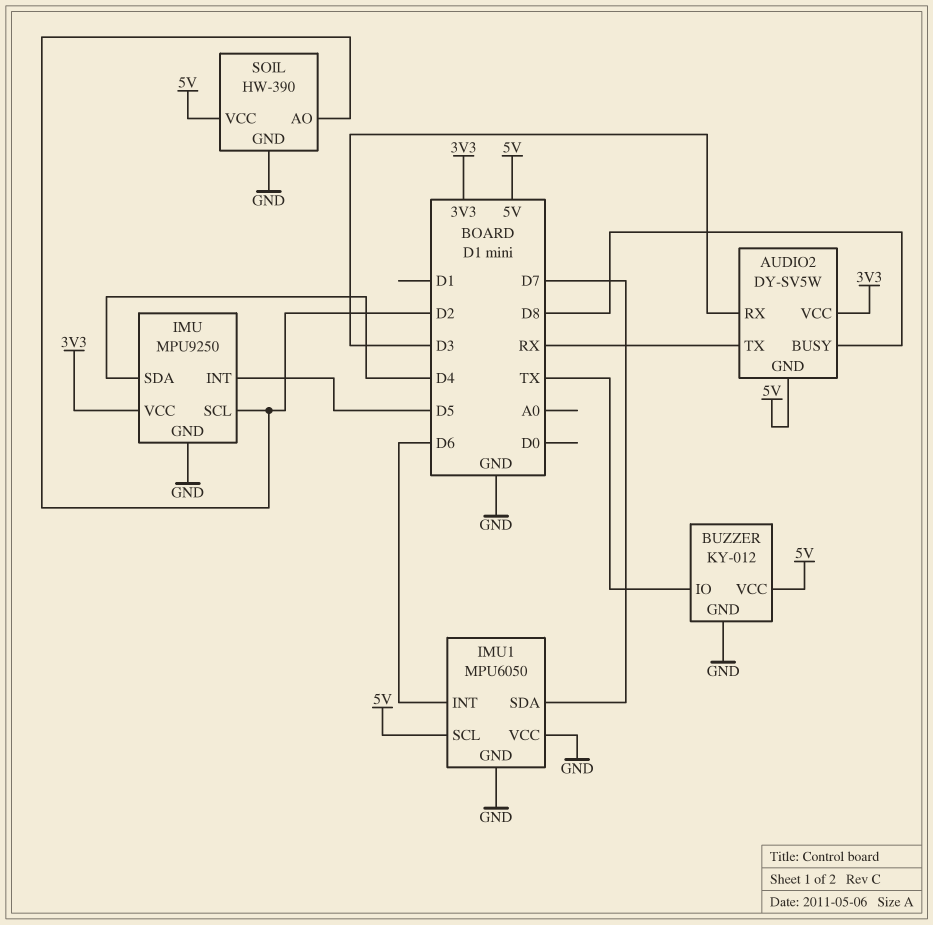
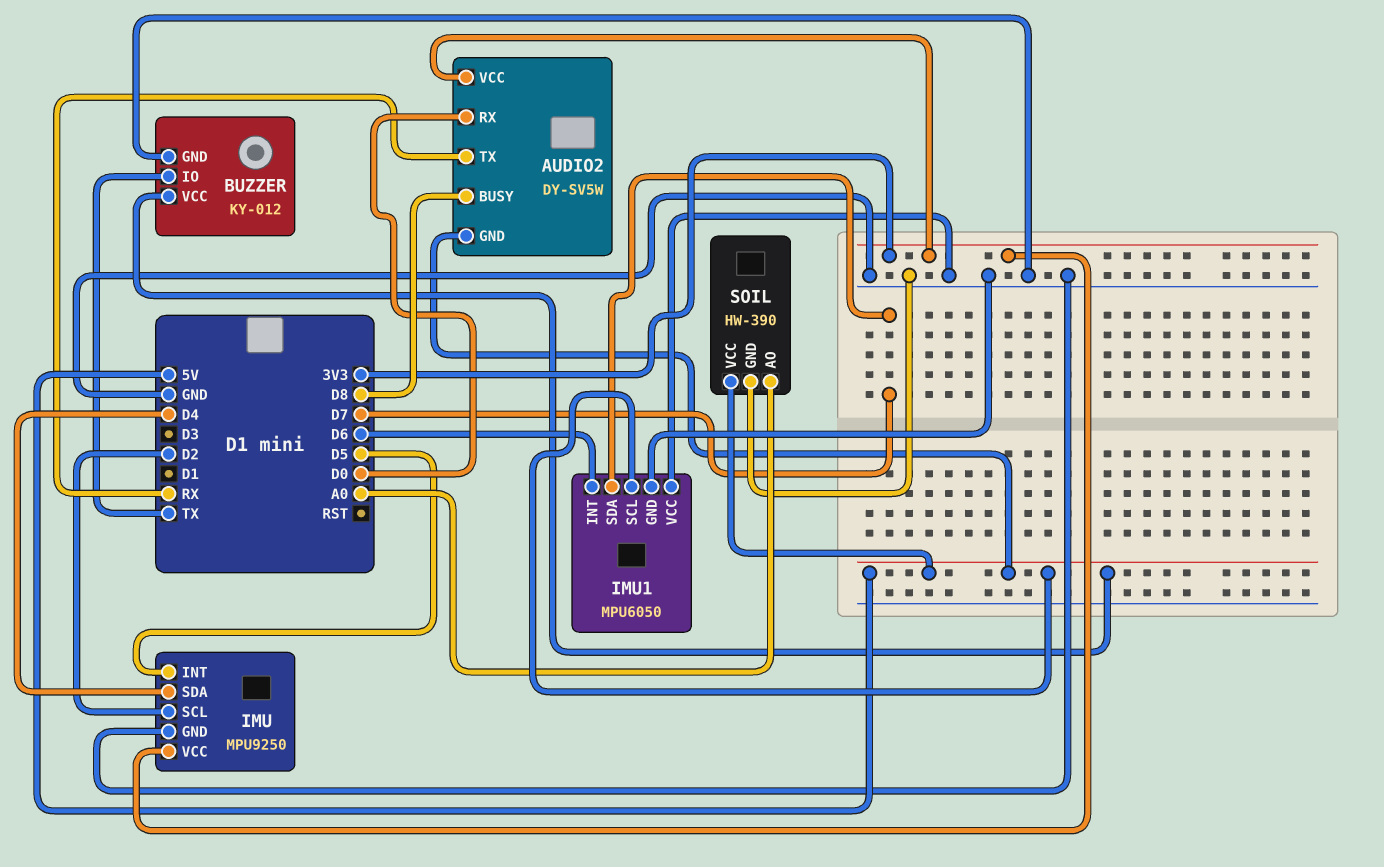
AUDIO2 pin RX: D3 -> D0
SOIL pin AO: D2 -> A0

